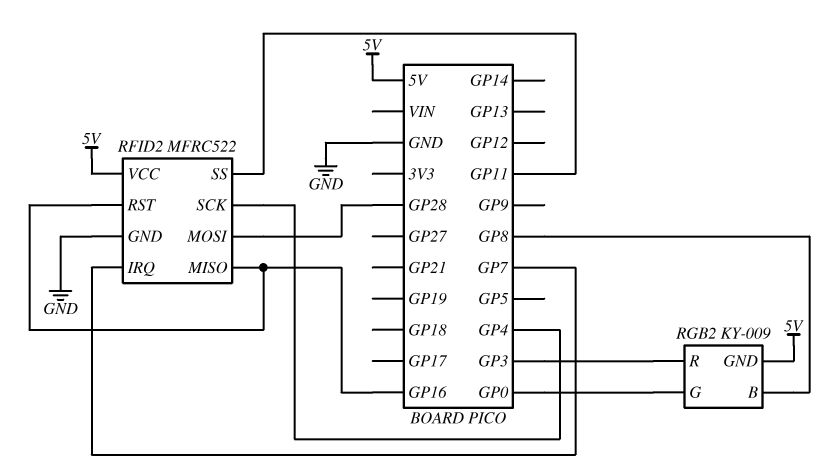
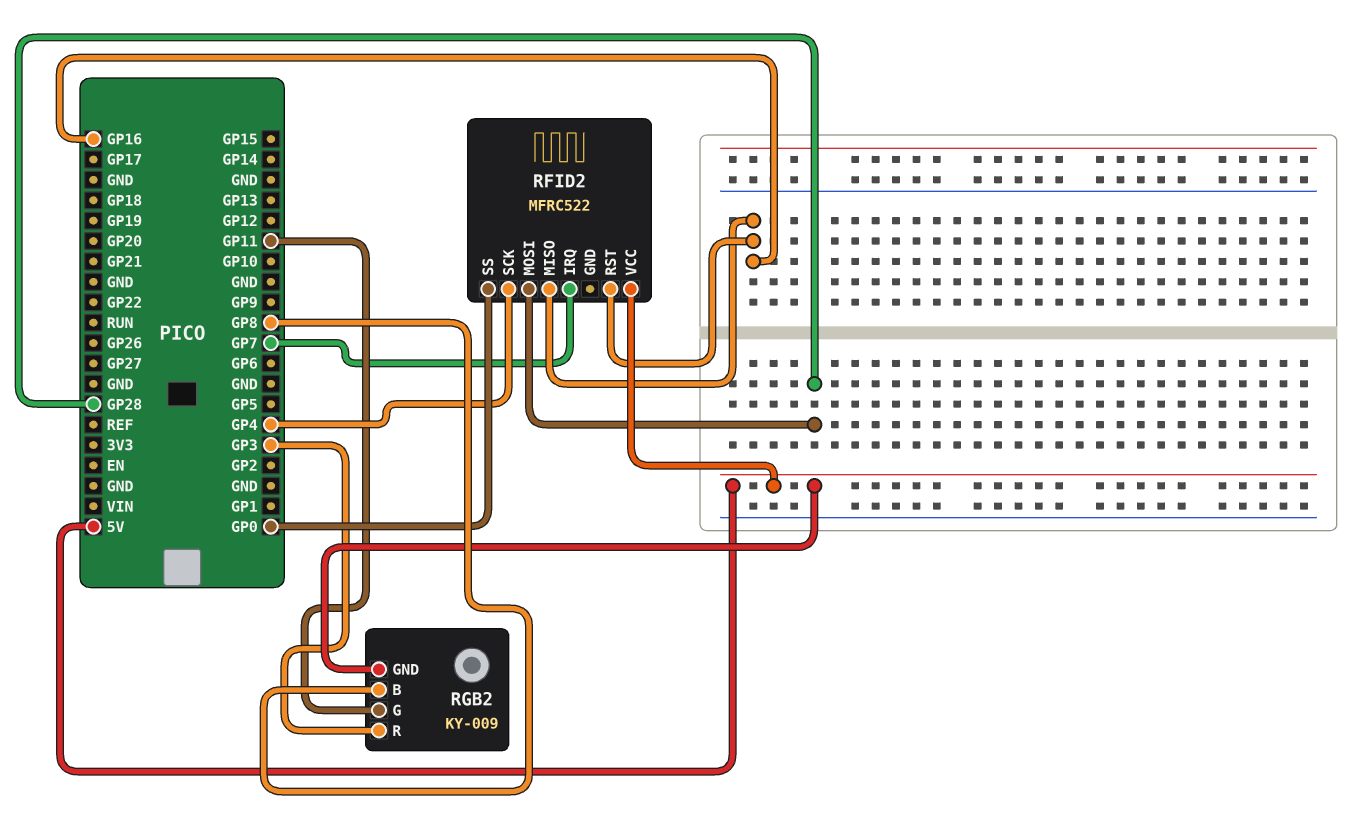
RFID2 pin GND: GND -> none
RFID2 pin SS: GP11 -> GP0
RGB2 pin G: GP0 -> GP11

